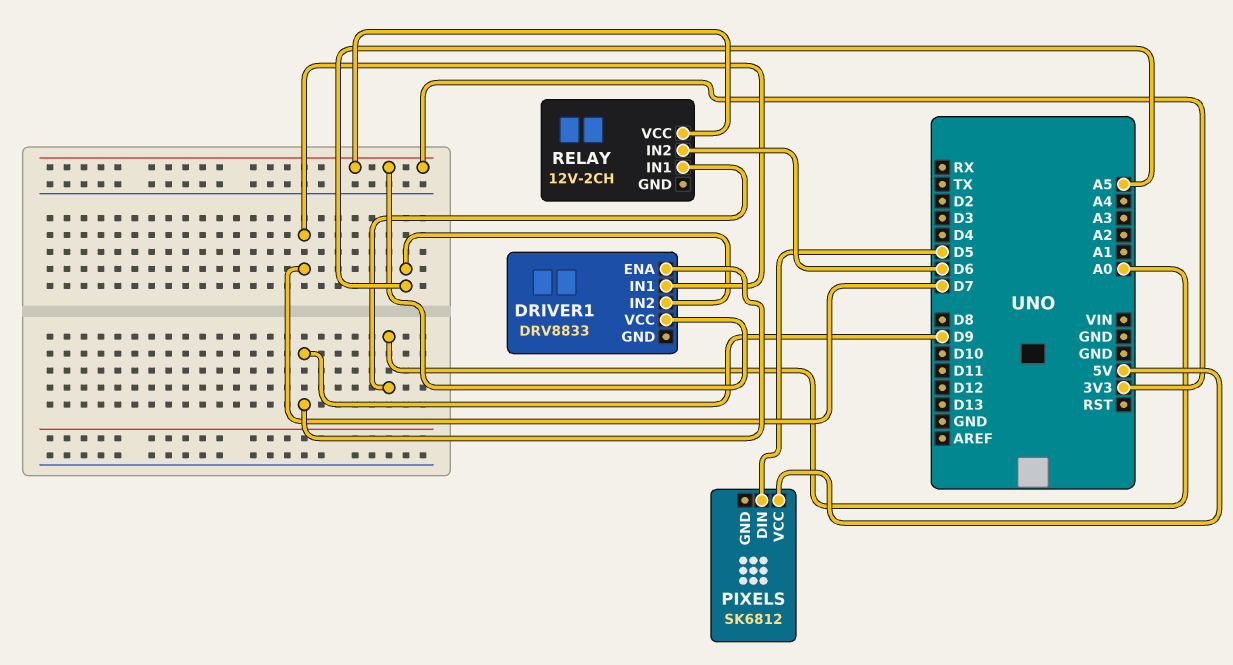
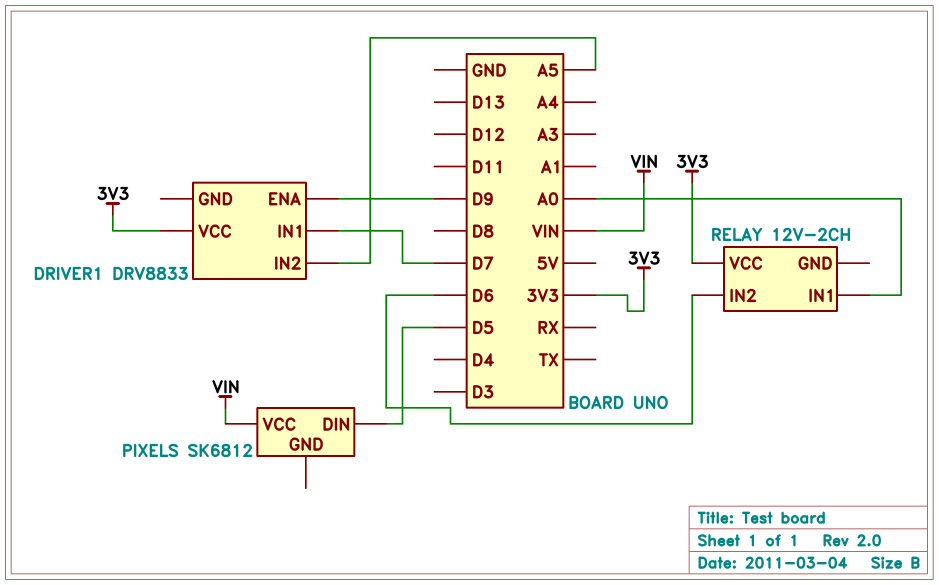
PIXELS pin VCC: 5V -> VIN

